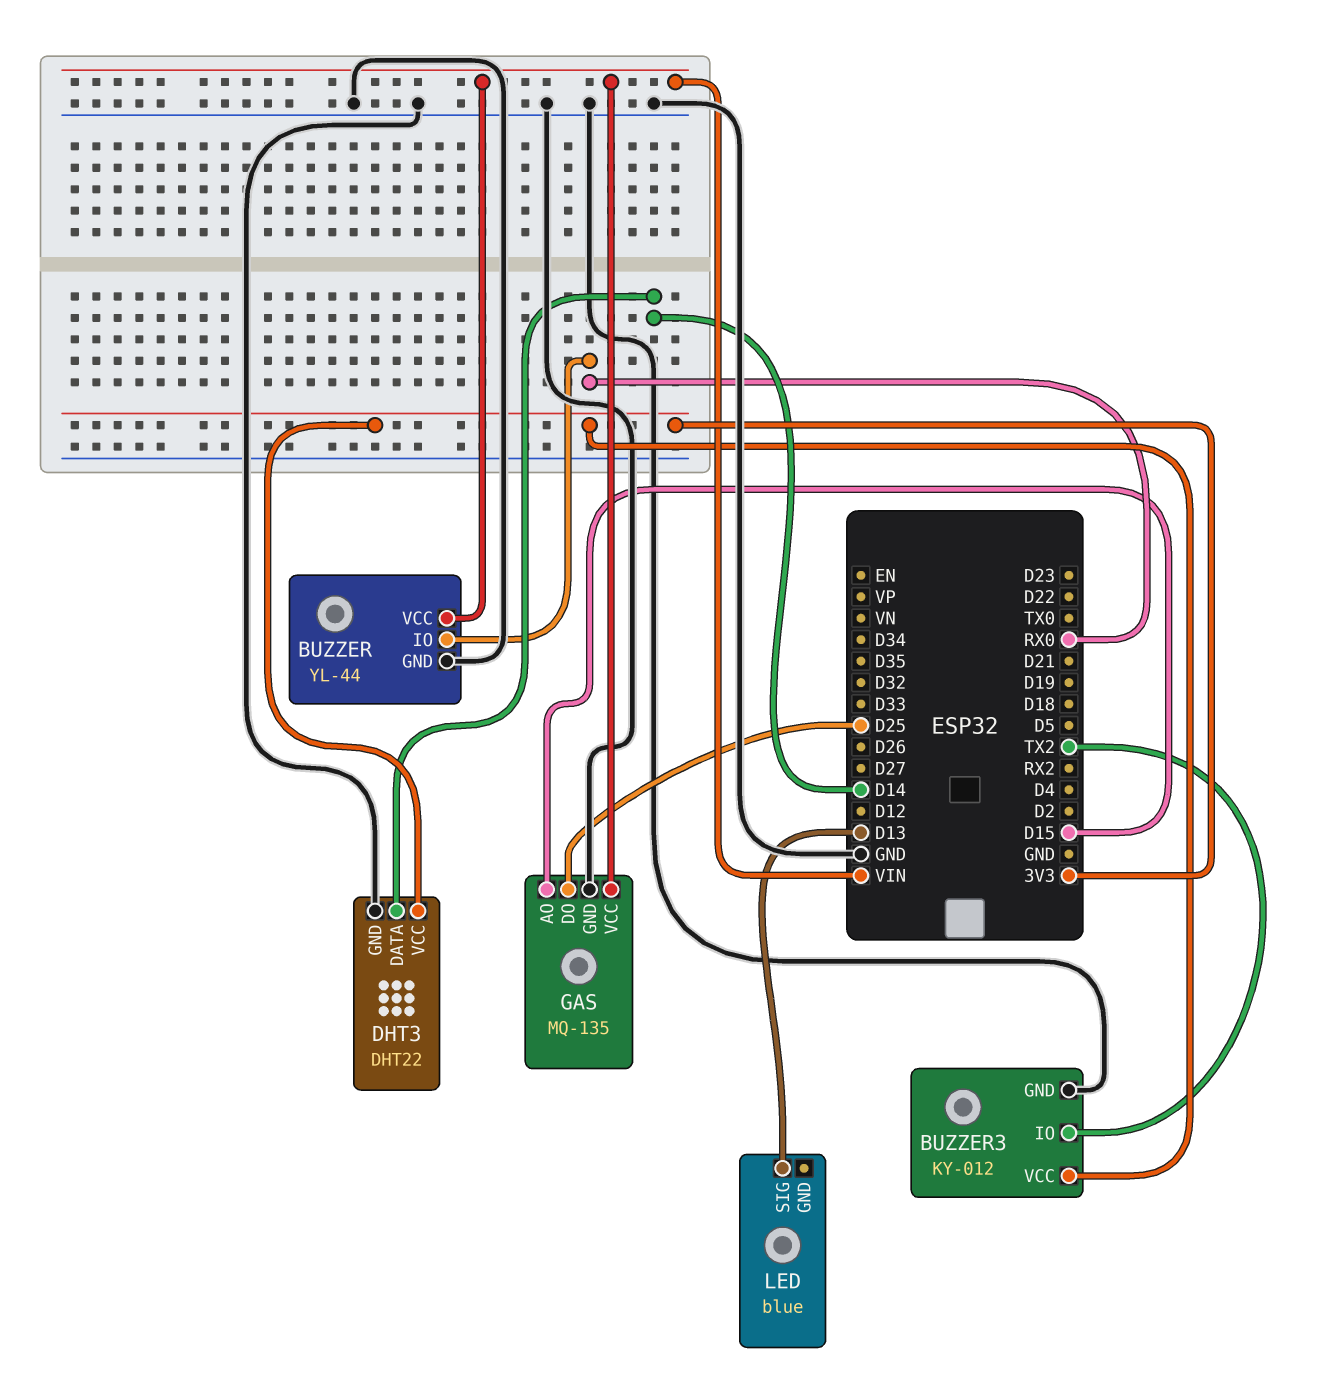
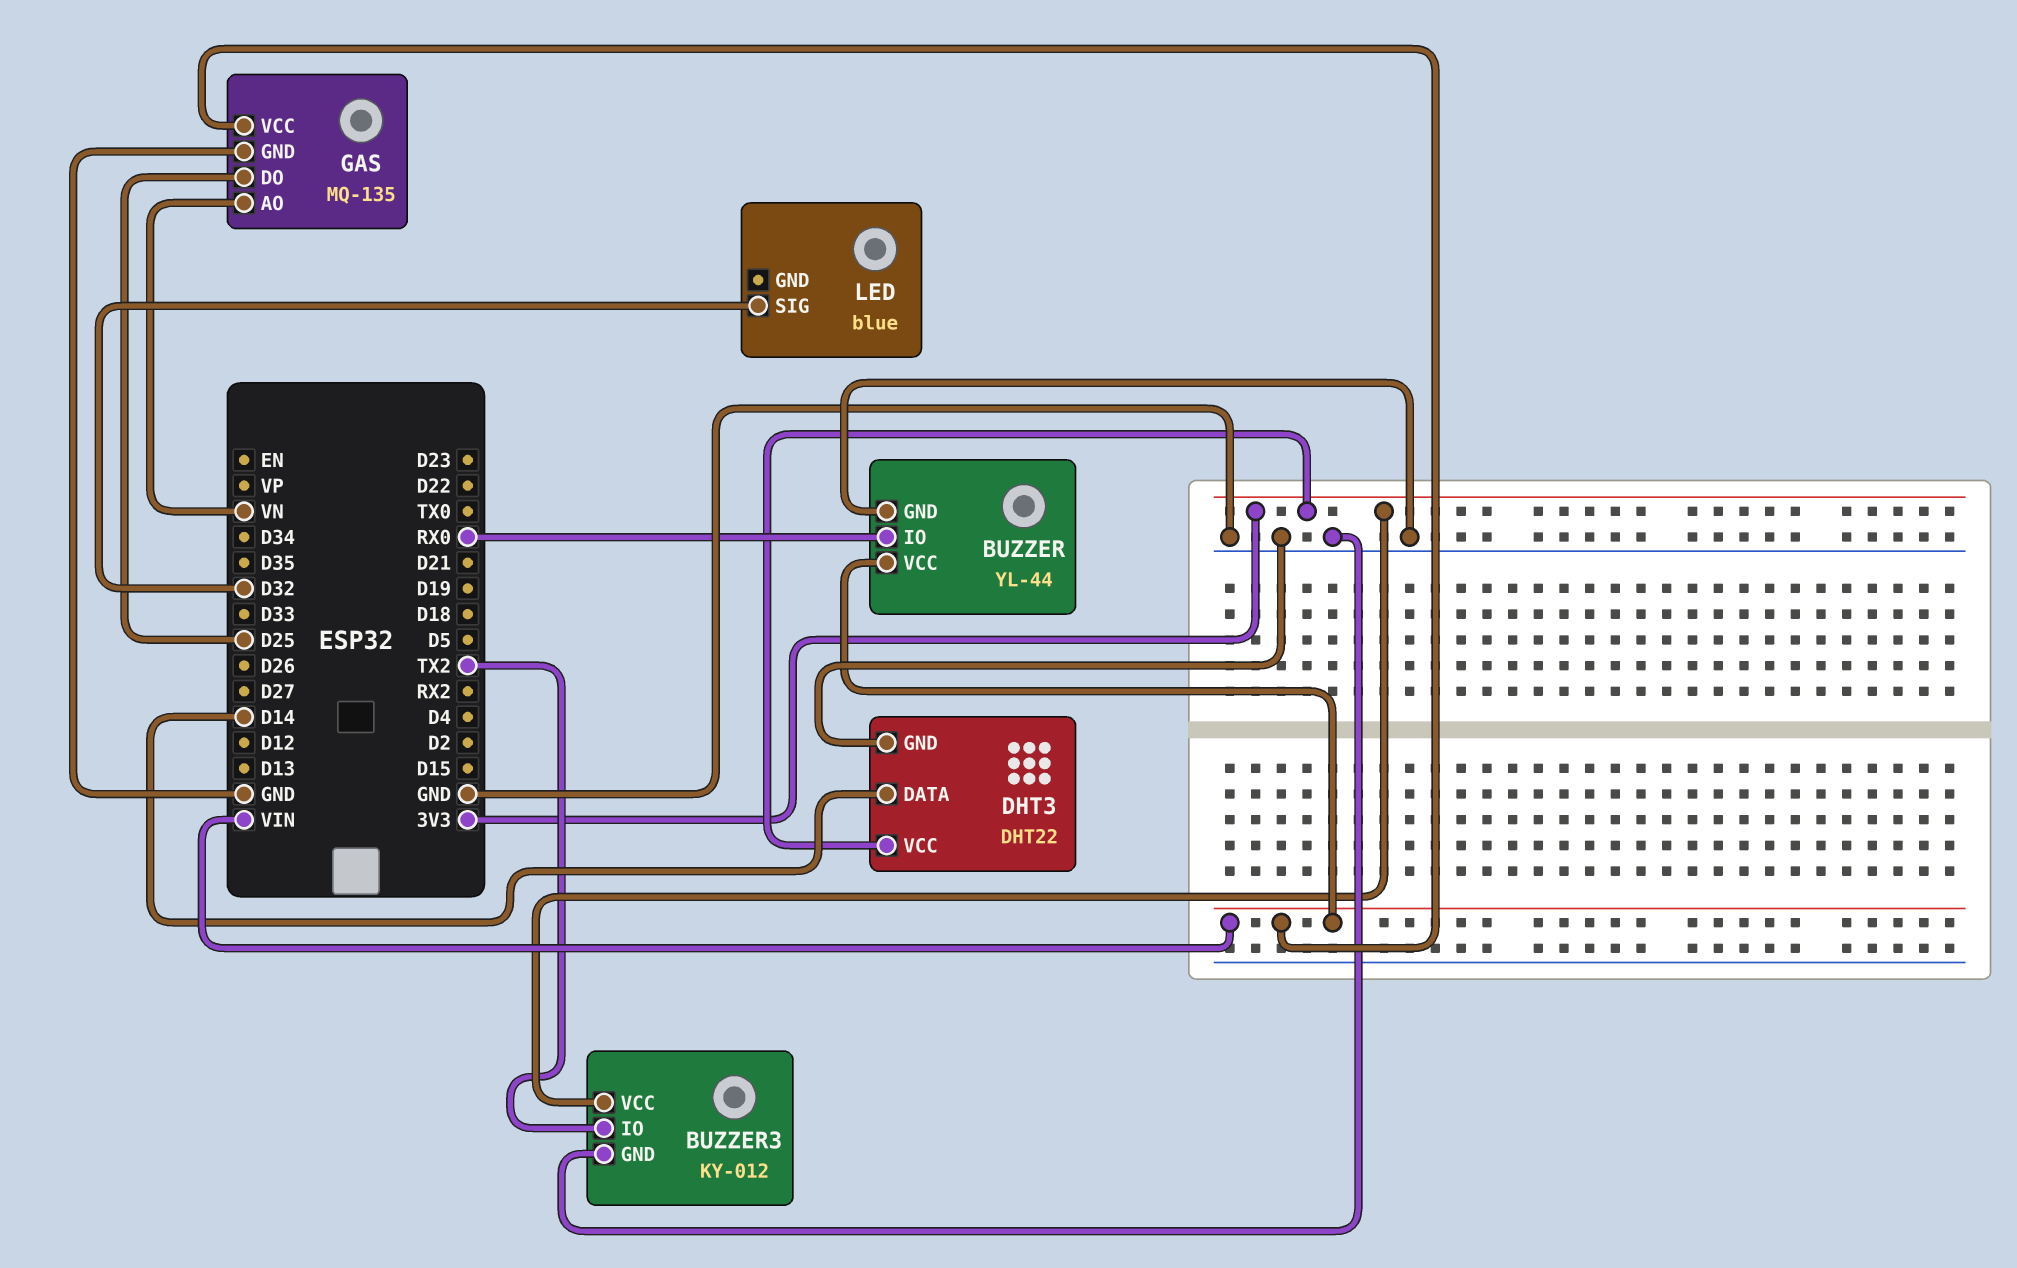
GAS pin AO: D15 -> VN
LED pin SIG: D13 -> D32

